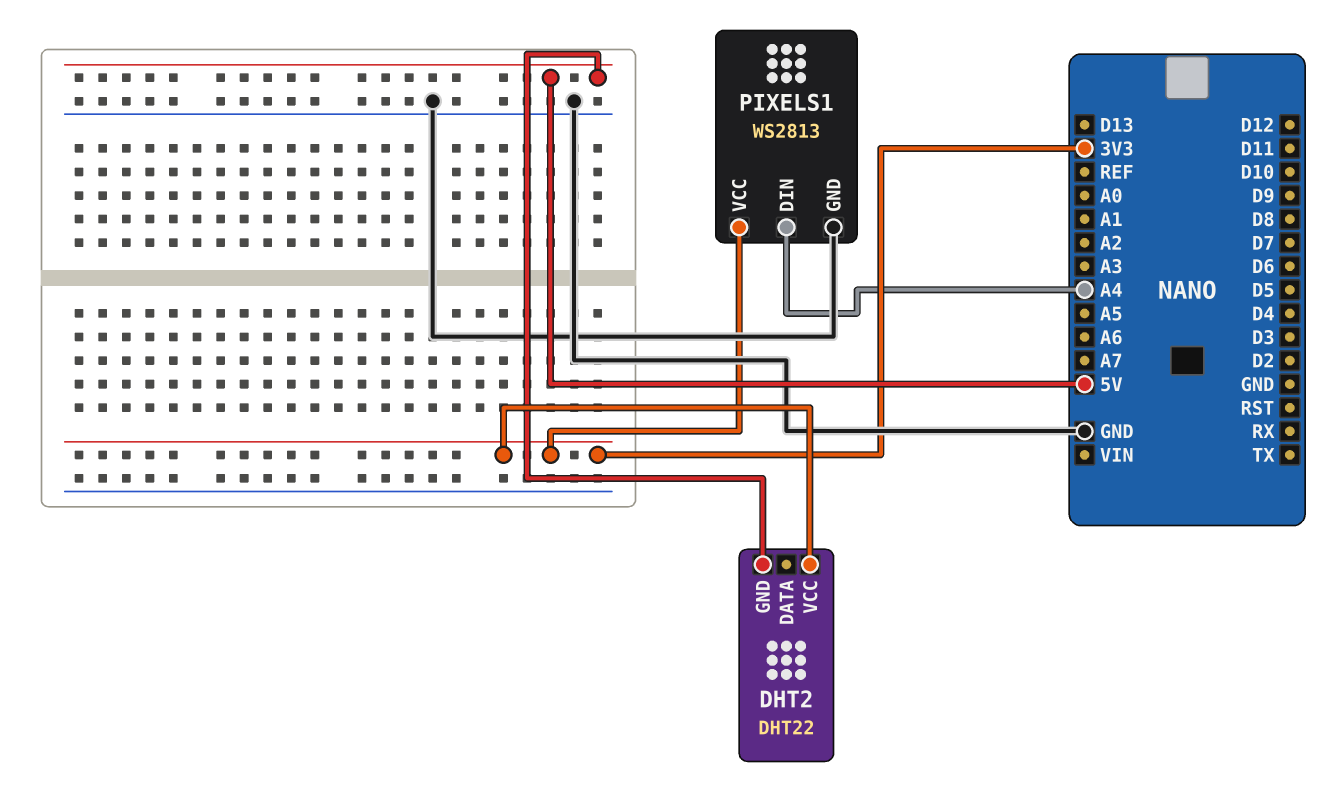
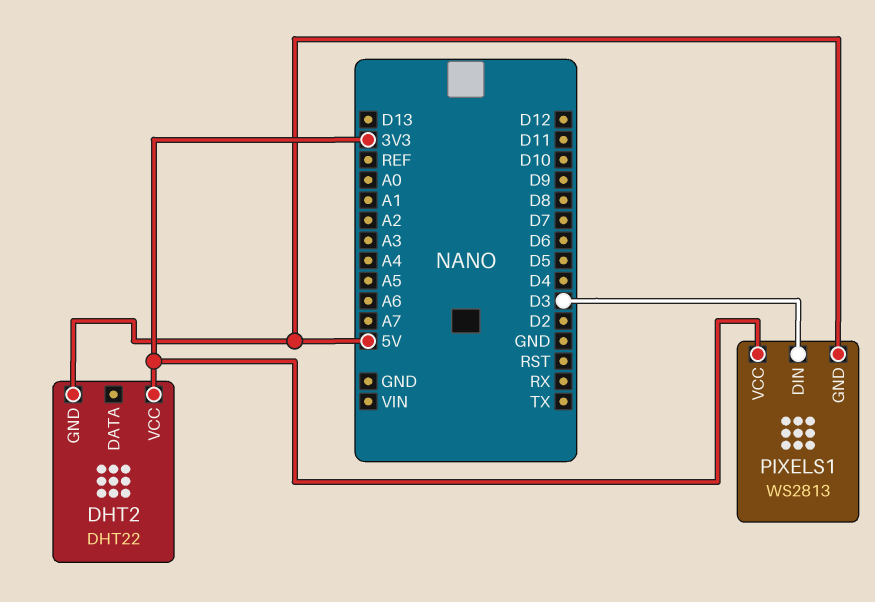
PIXELS1 pin DIN: A4 -> D3
PIXELS1 pin GND: GND -> 5V

